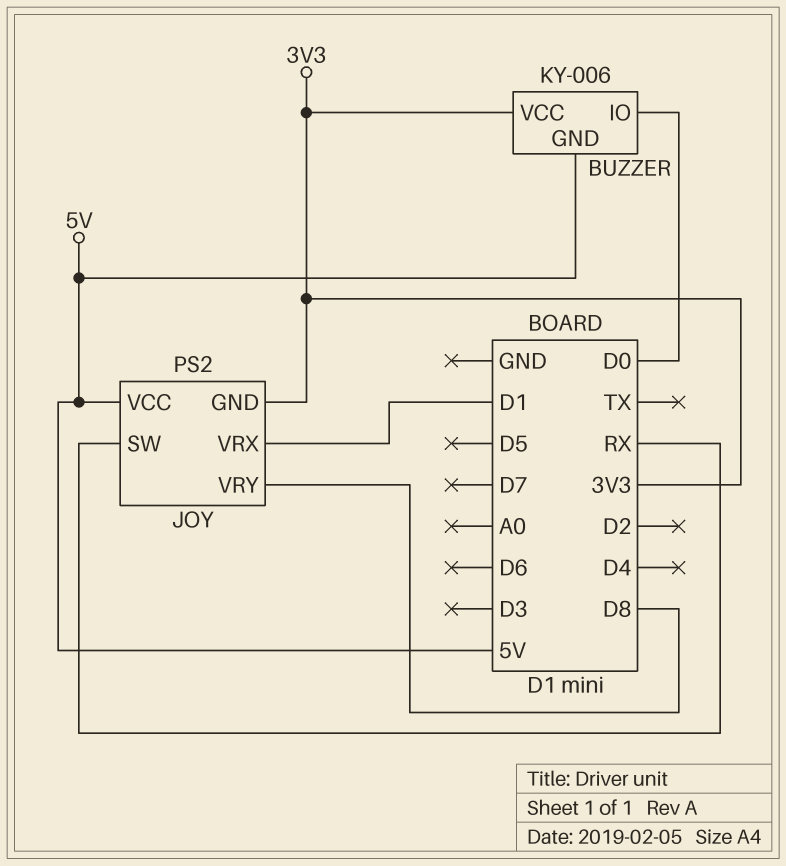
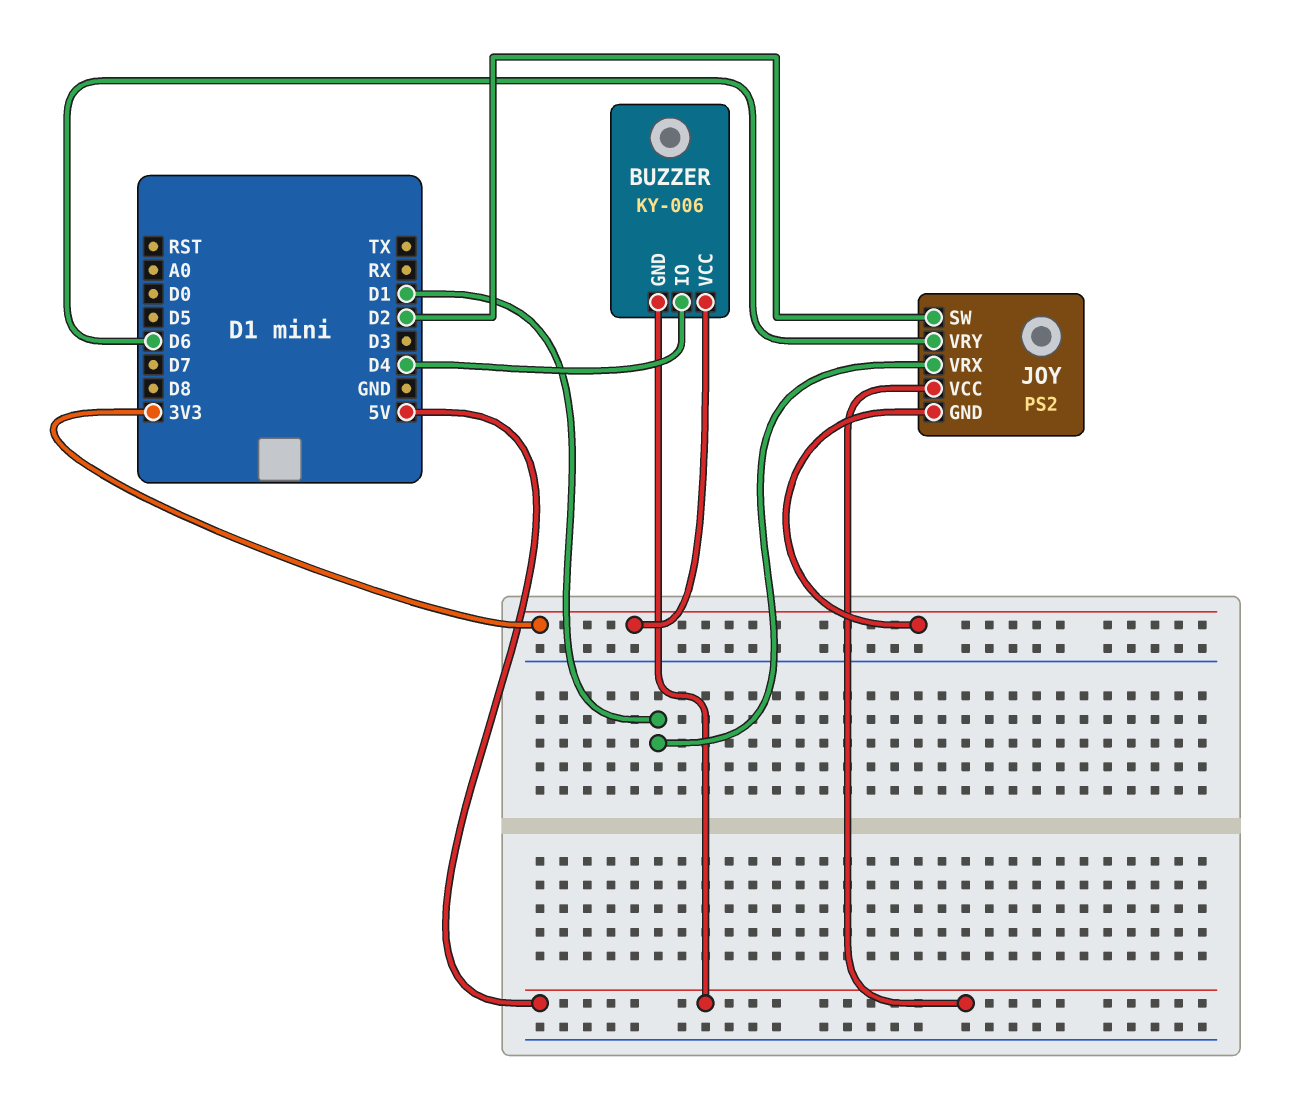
BUZZER pin IO: D0 -> D4
JOY pin SW: RX -> D2
JOY pin VRY: D8 -> D6

